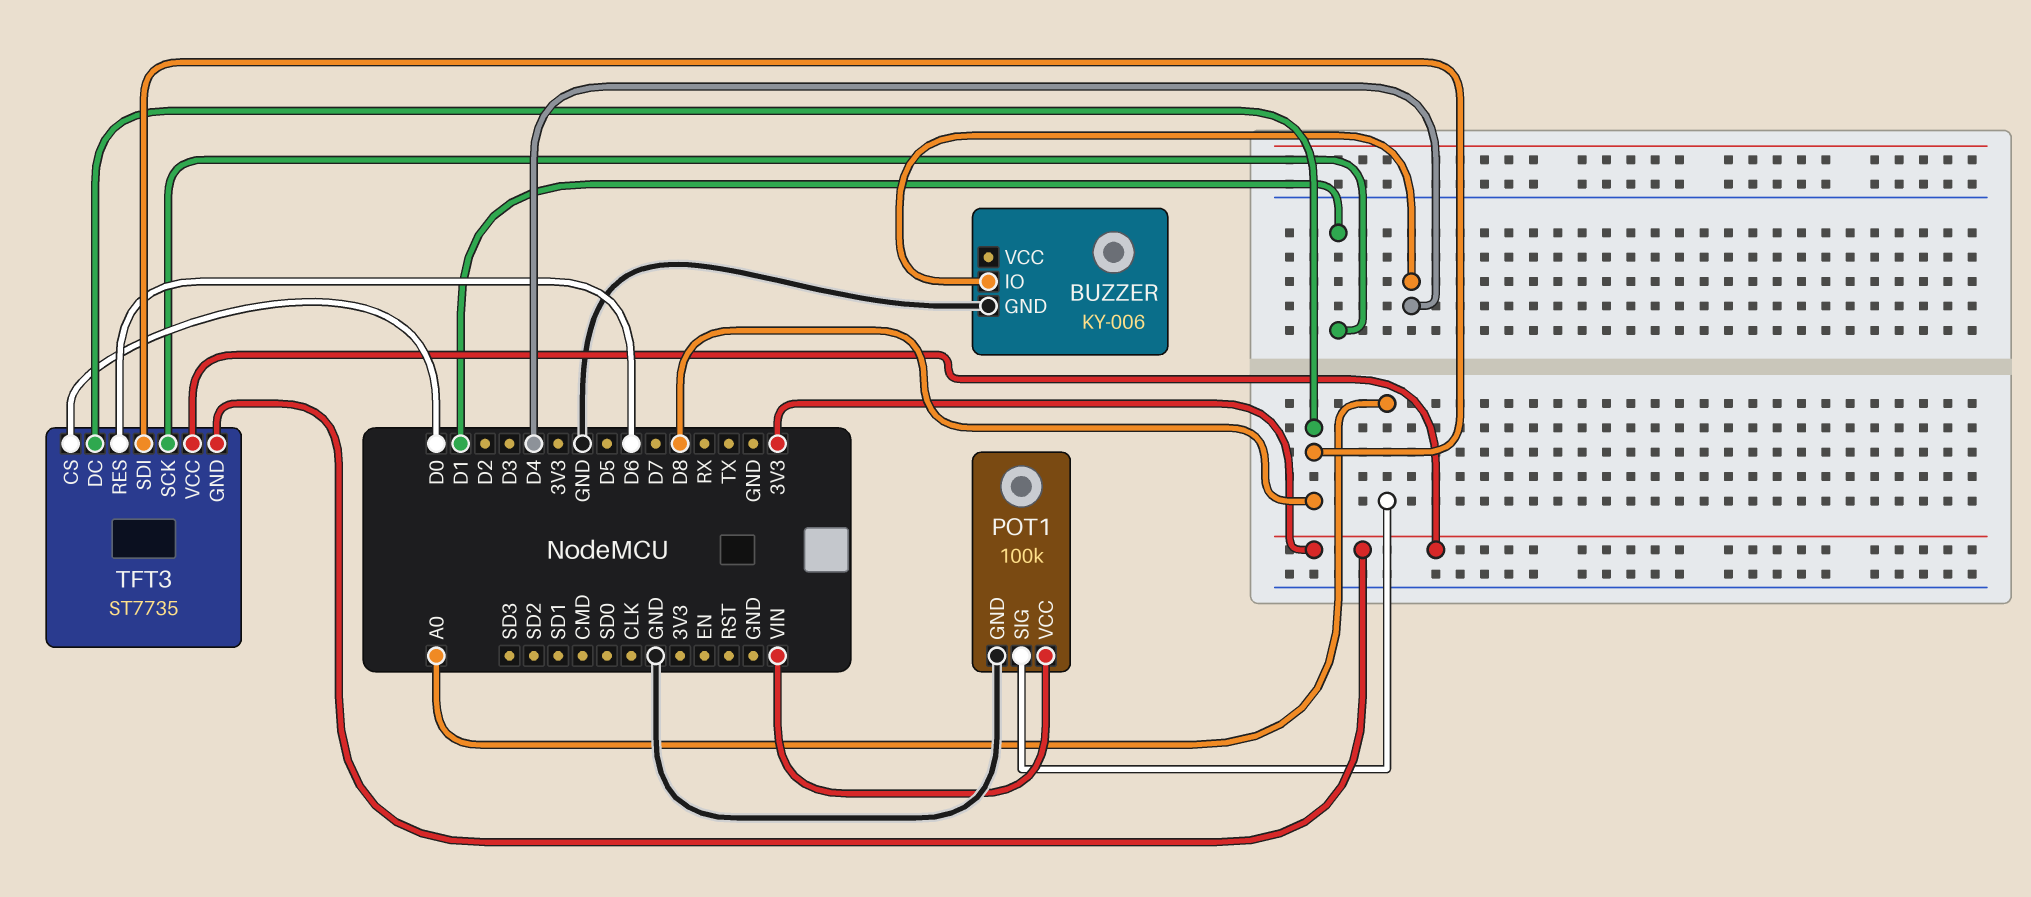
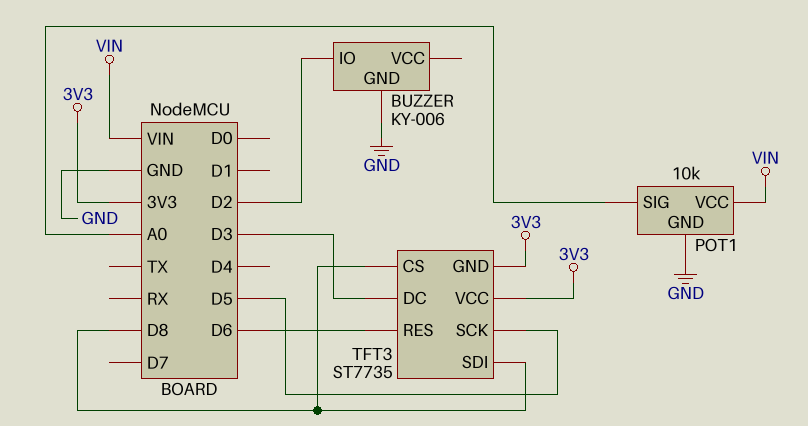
BUZZER pin IO: D4 -> D2
POT1: 100k -> 10k
TFT3 pin CS: D0 -> D8
TFT3 pin DC: D8 -> D3
TFT3 pin SCK: D1 -> D5

